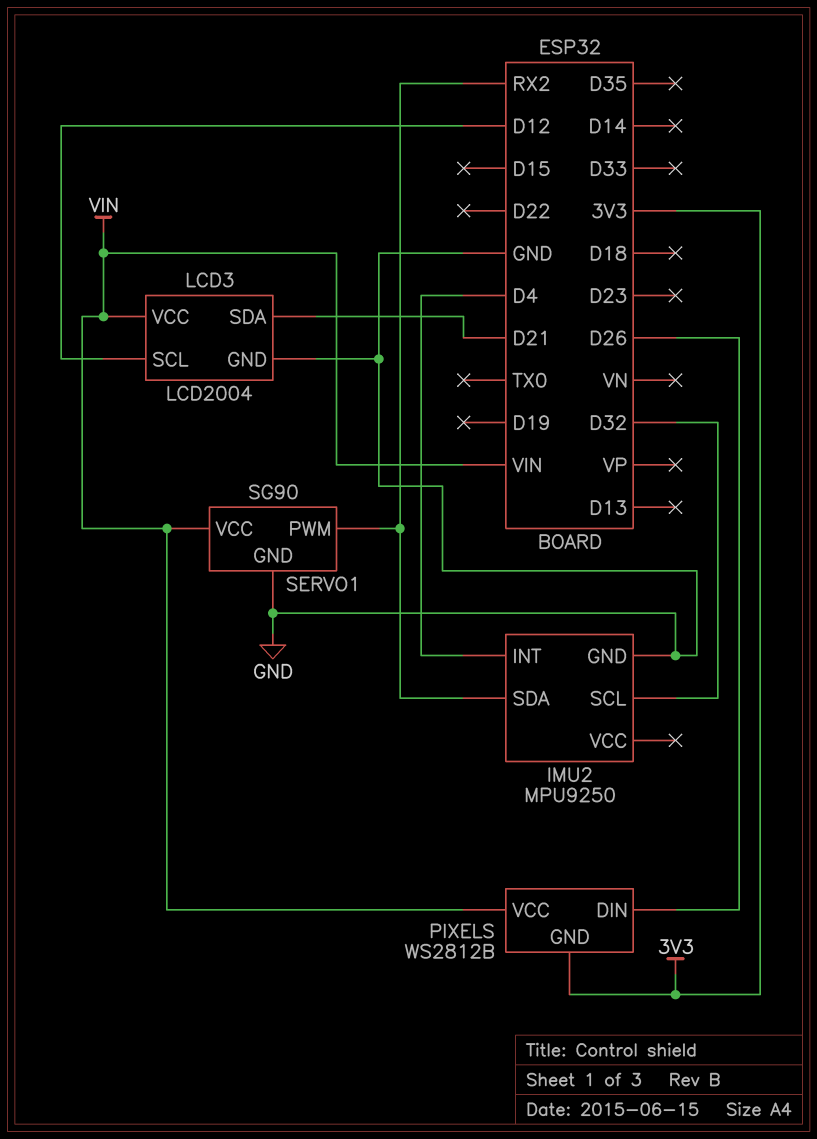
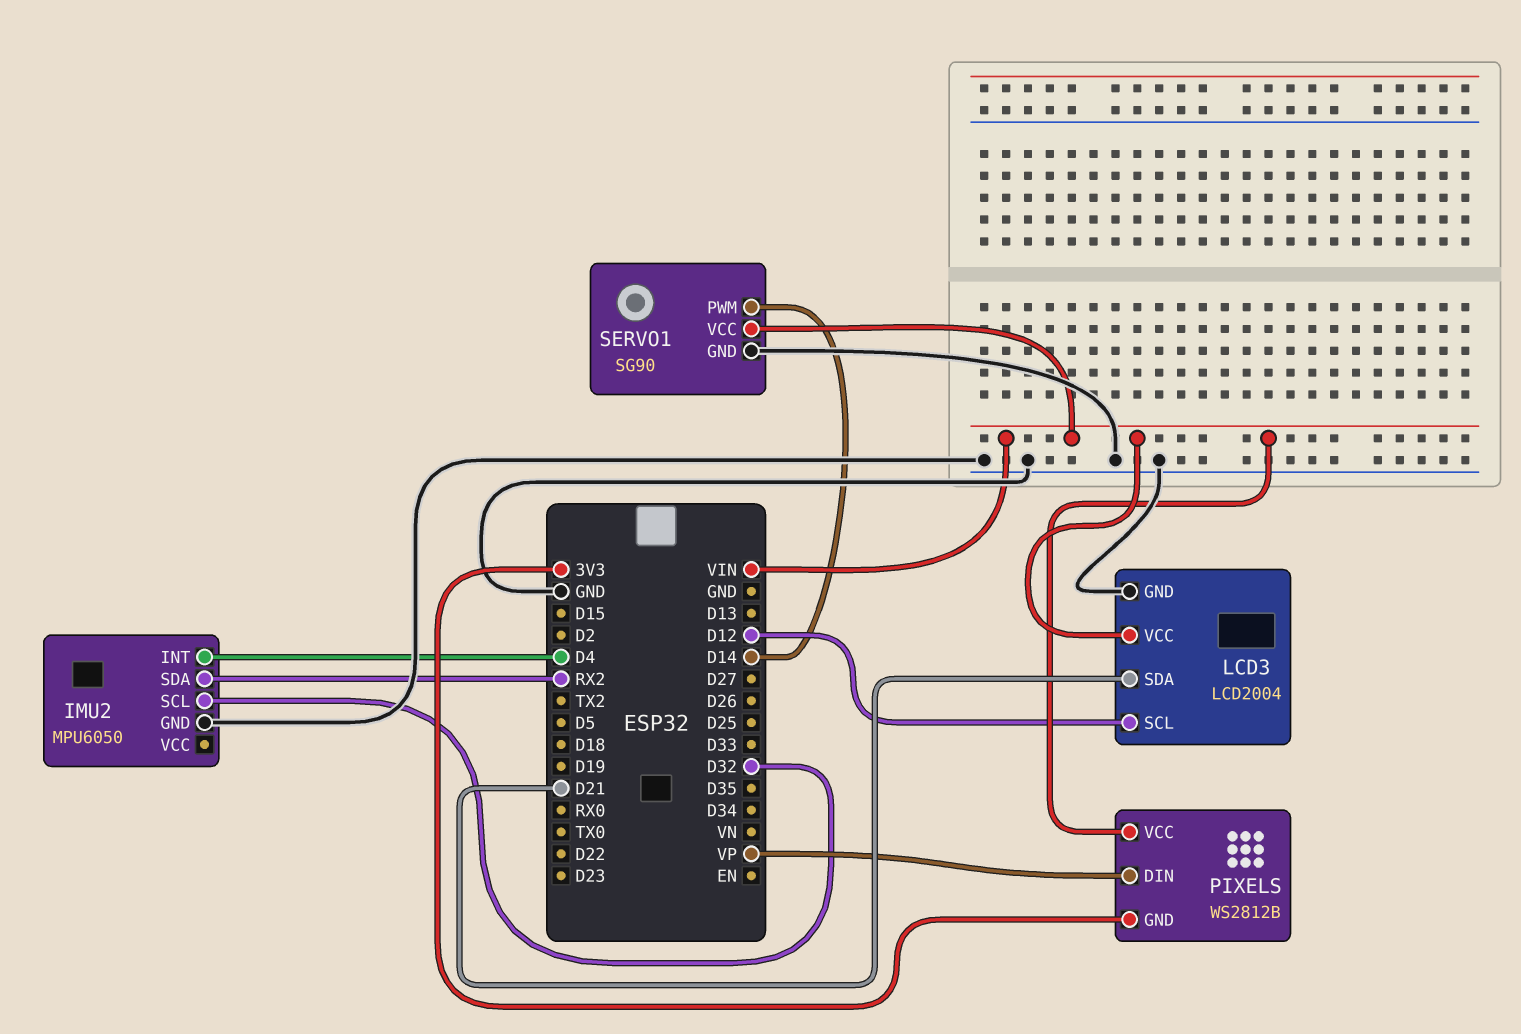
IMU2: MPU9250 -> MPU6050
PIXELS pin DIN: D26 -> VP
SERVO1 pin PWM: RX2 -> D14

